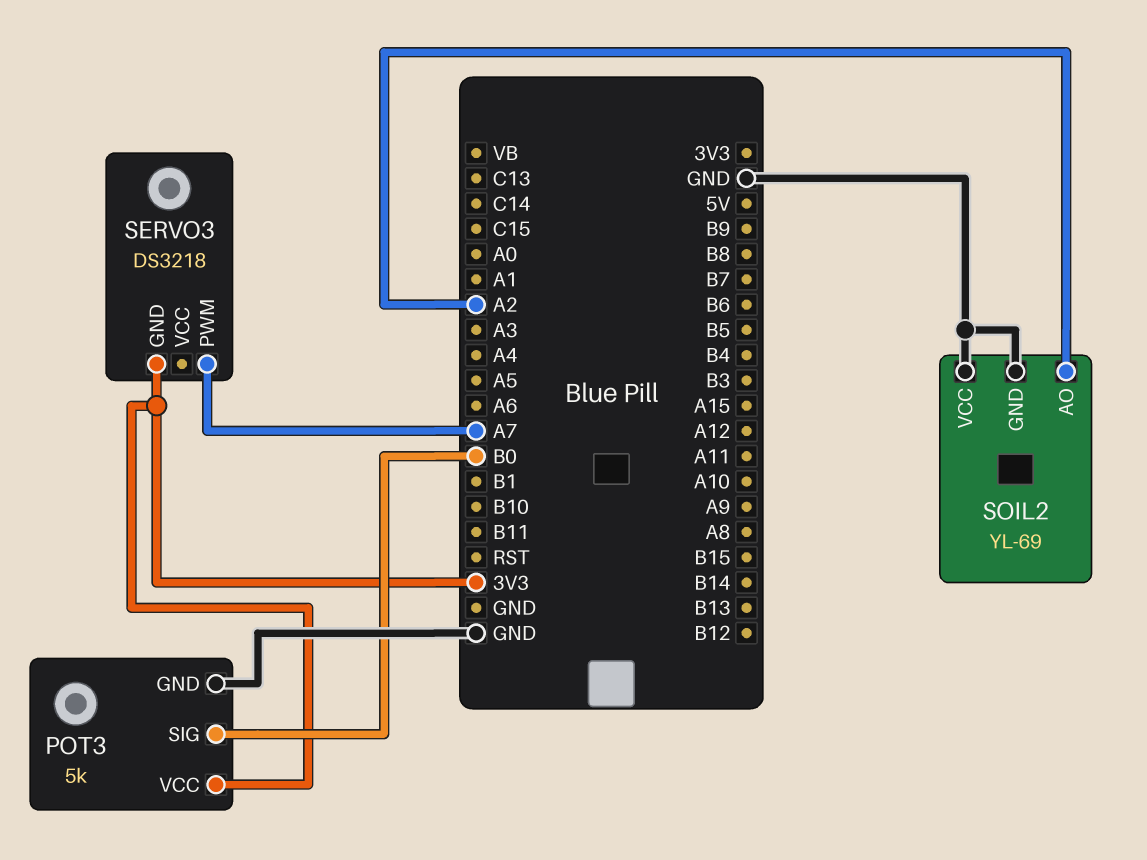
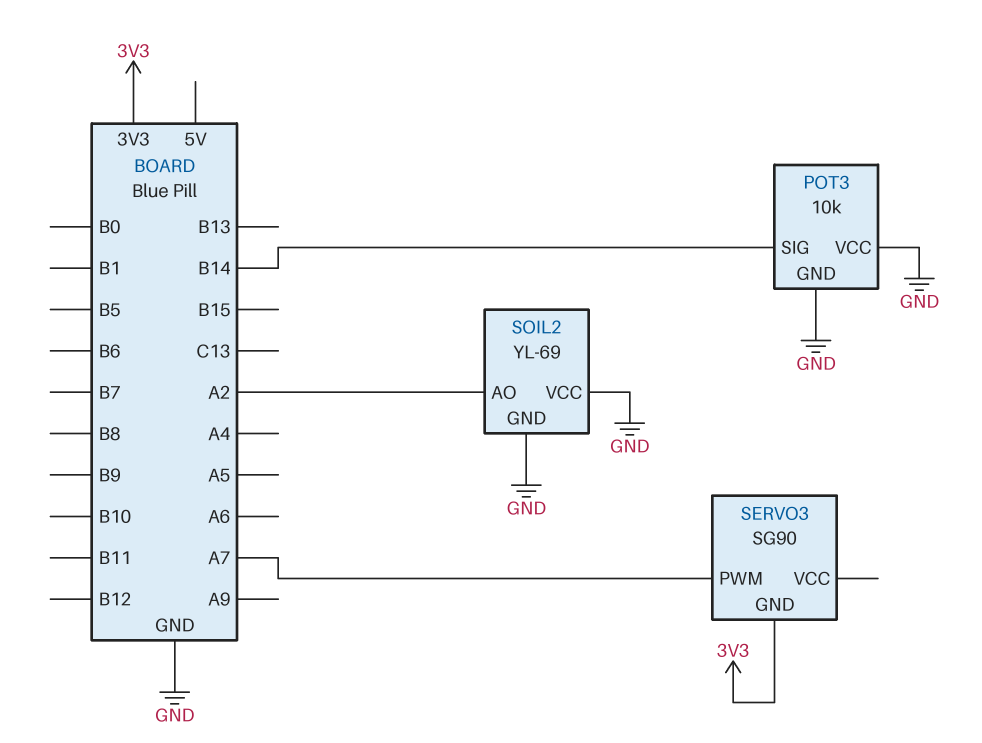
POT3: 5k -> 10k
POT3 pin SIG: B0 -> B14
POT3 pin VCC: 3V3 -> GND
SERVO3: DS3218 -> SG90

